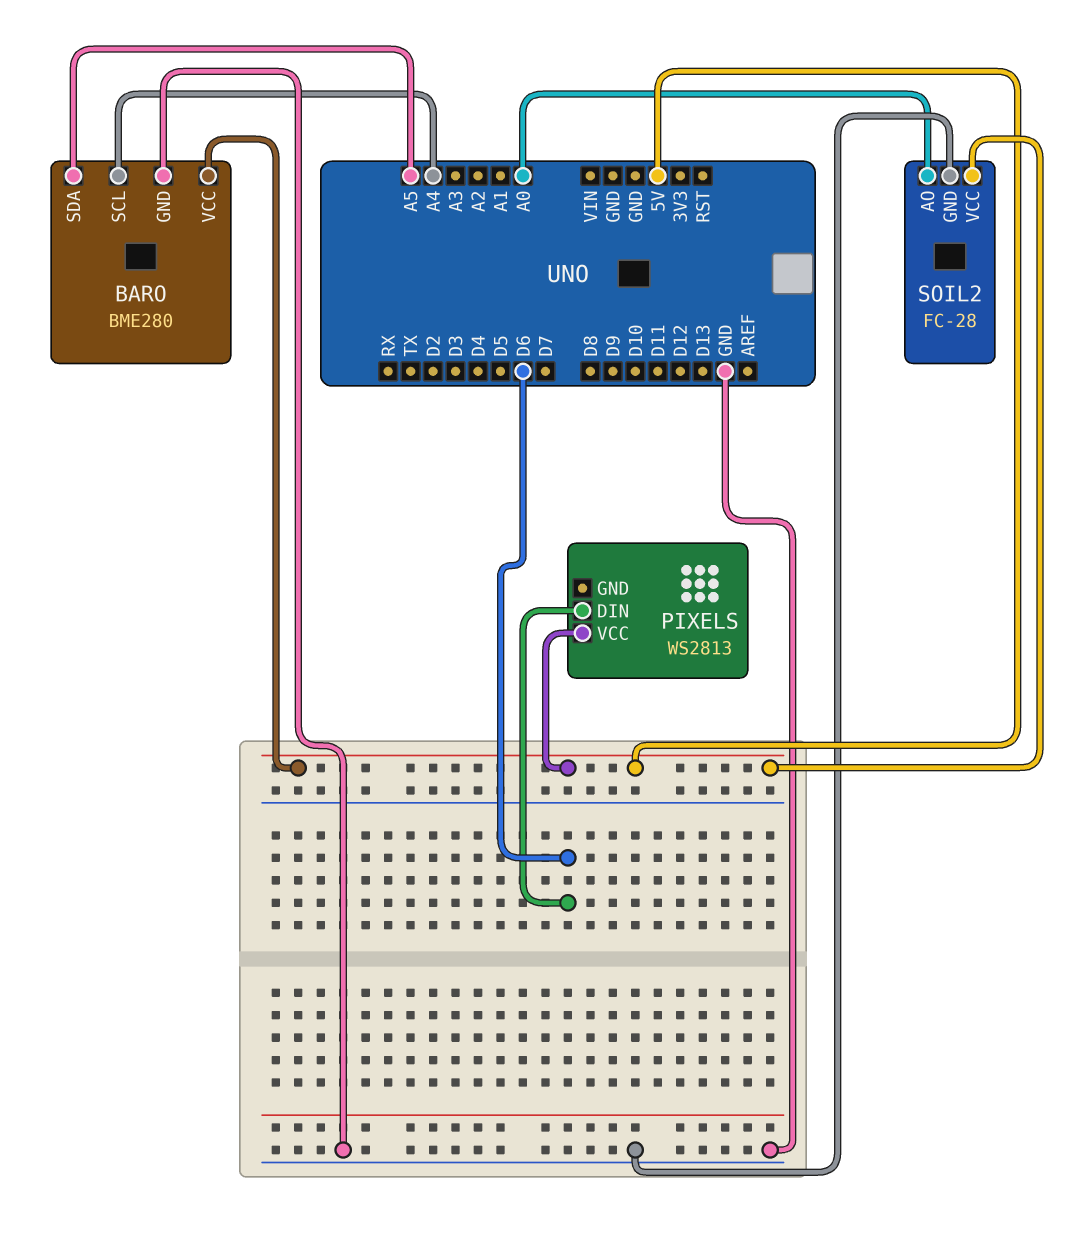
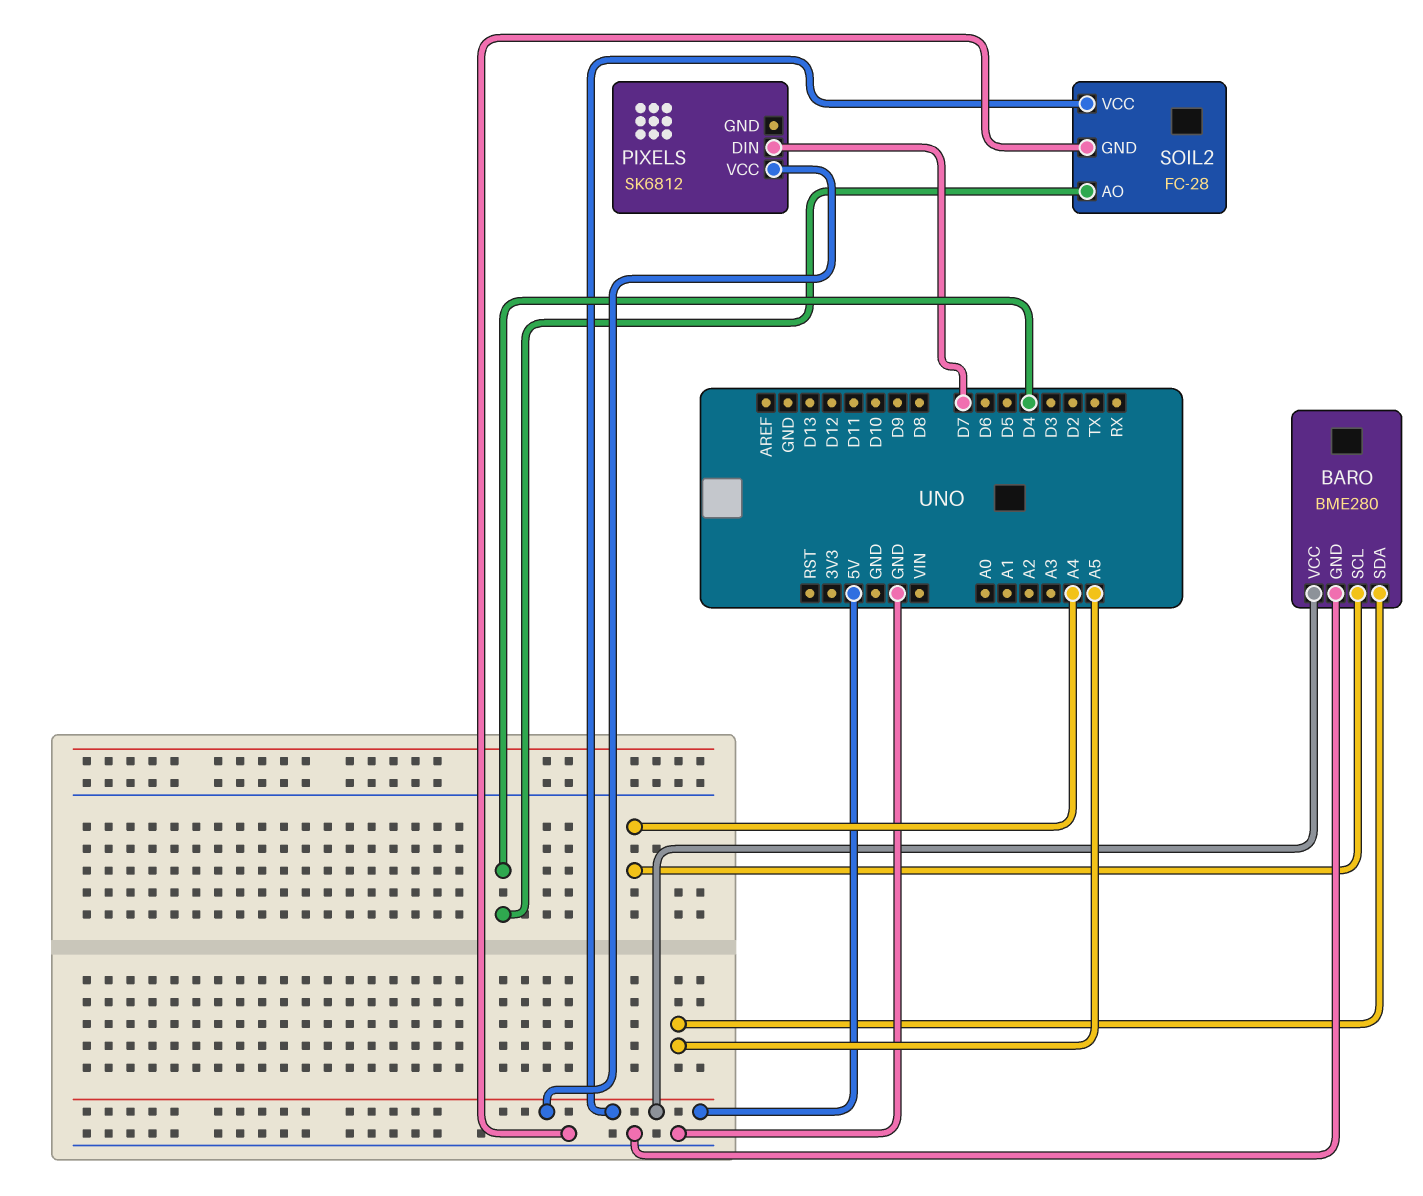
PIXELS: WS2813 -> SK6812
PIXELS pin DIN: D6 -> D7
SOIL2 pin AO: A0 -> D4

